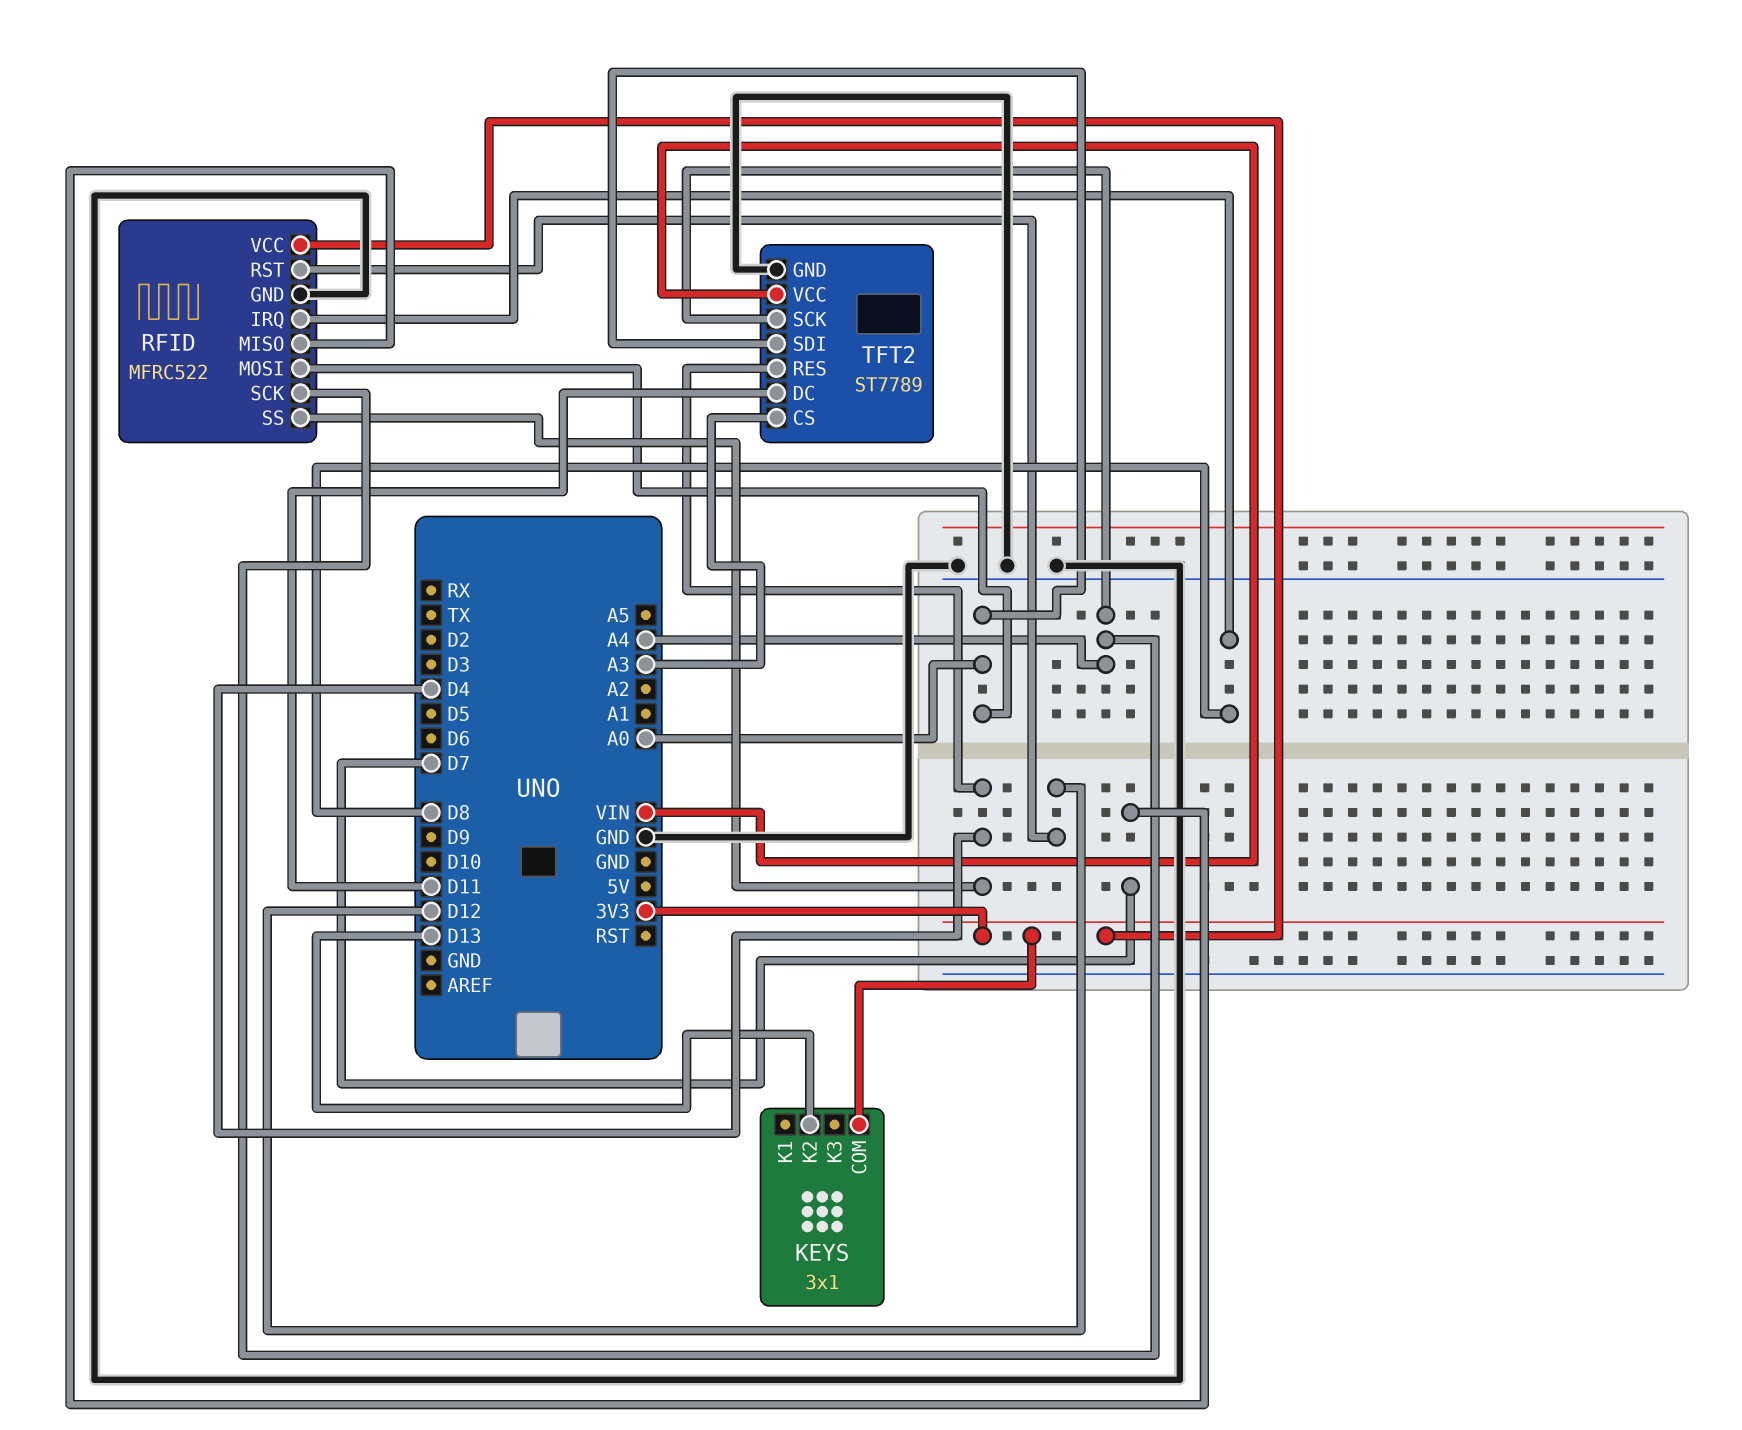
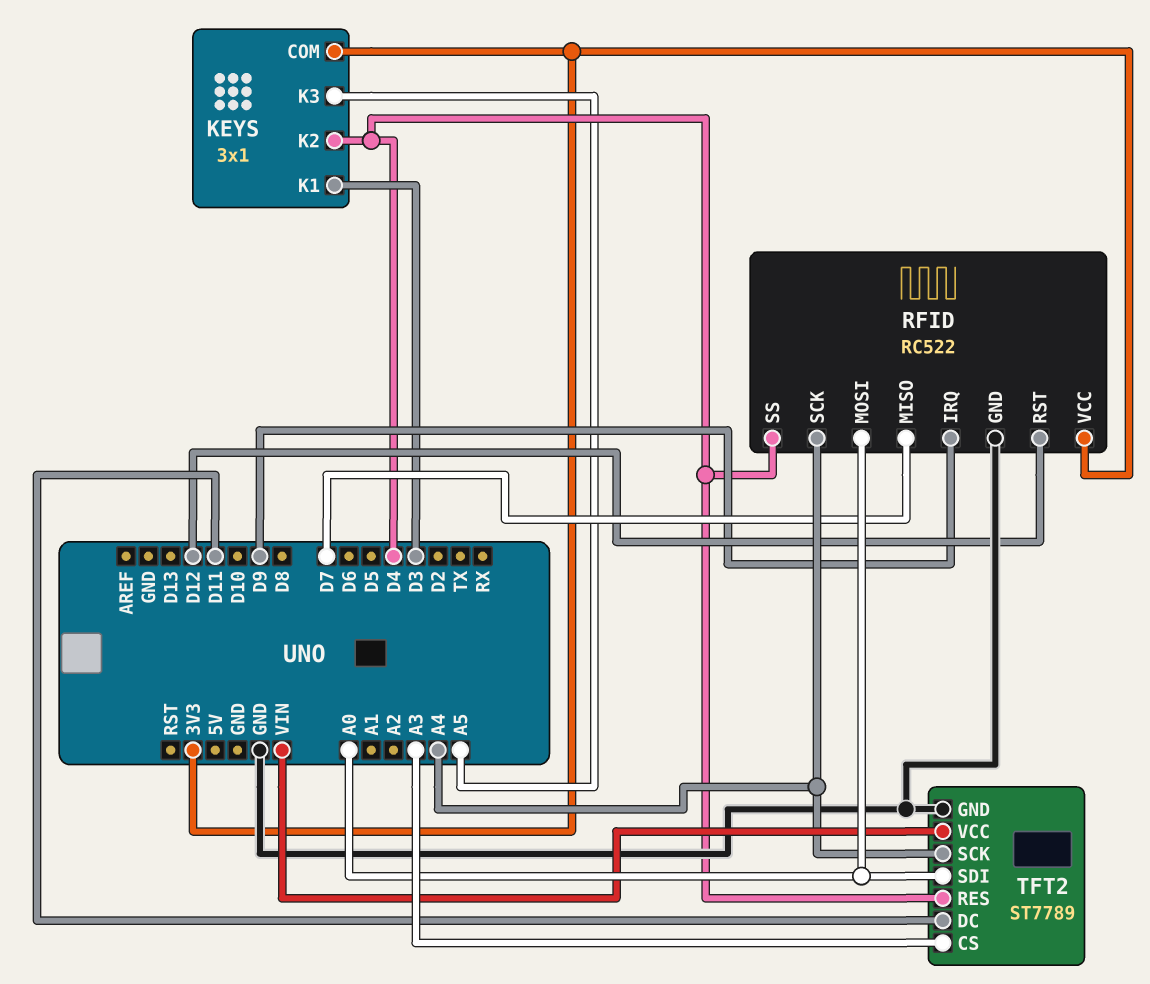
KEYS pin K1: none -> D3
KEYS pin K2: D13 -> D4
KEYS pin K3: none -> A5
RFID: MFRC522 -> RC522
RFID pin IRQ: D8 -> D9

